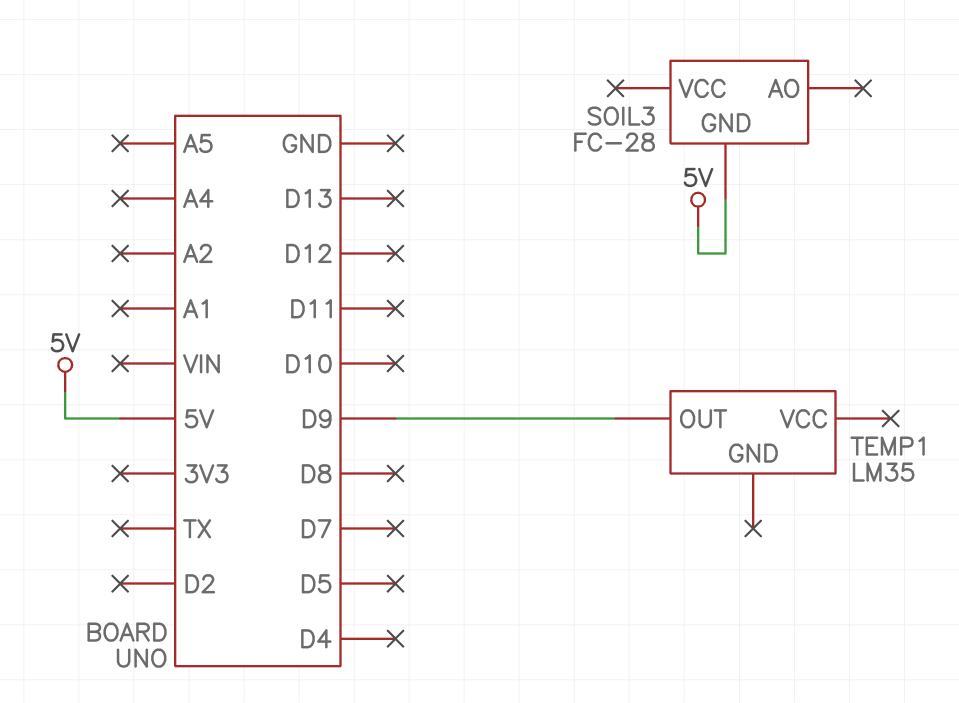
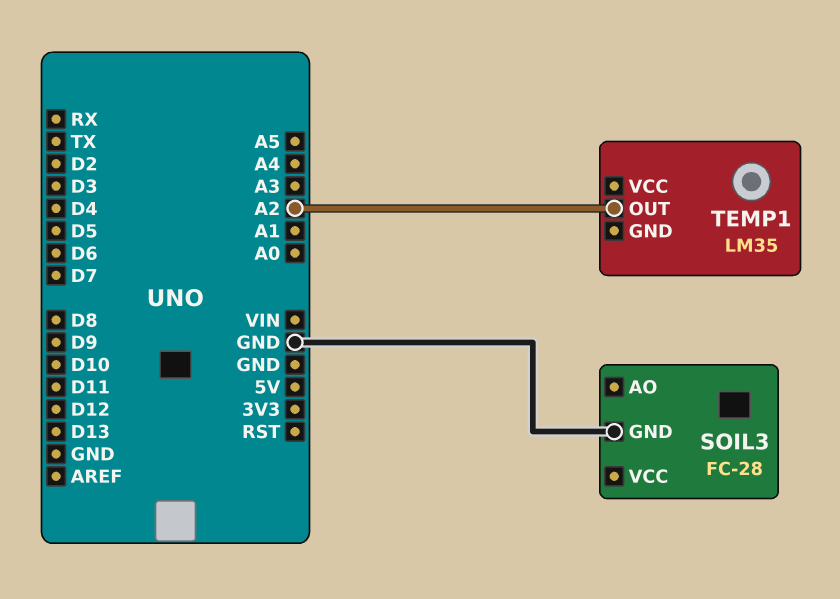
SOIL3 pin GND: 5V -> GND
TEMP1 pin OUT: D9 -> A2

